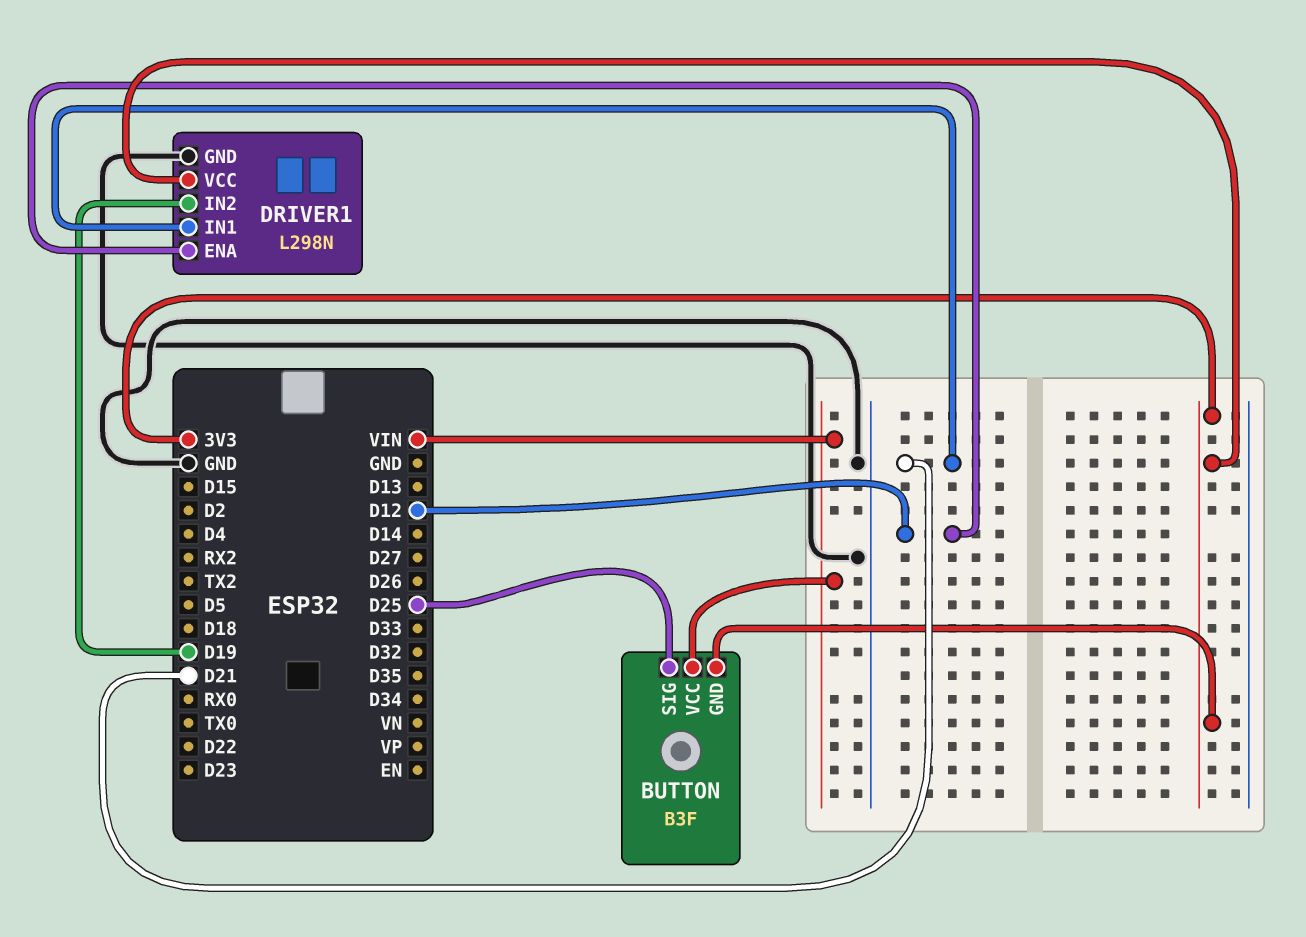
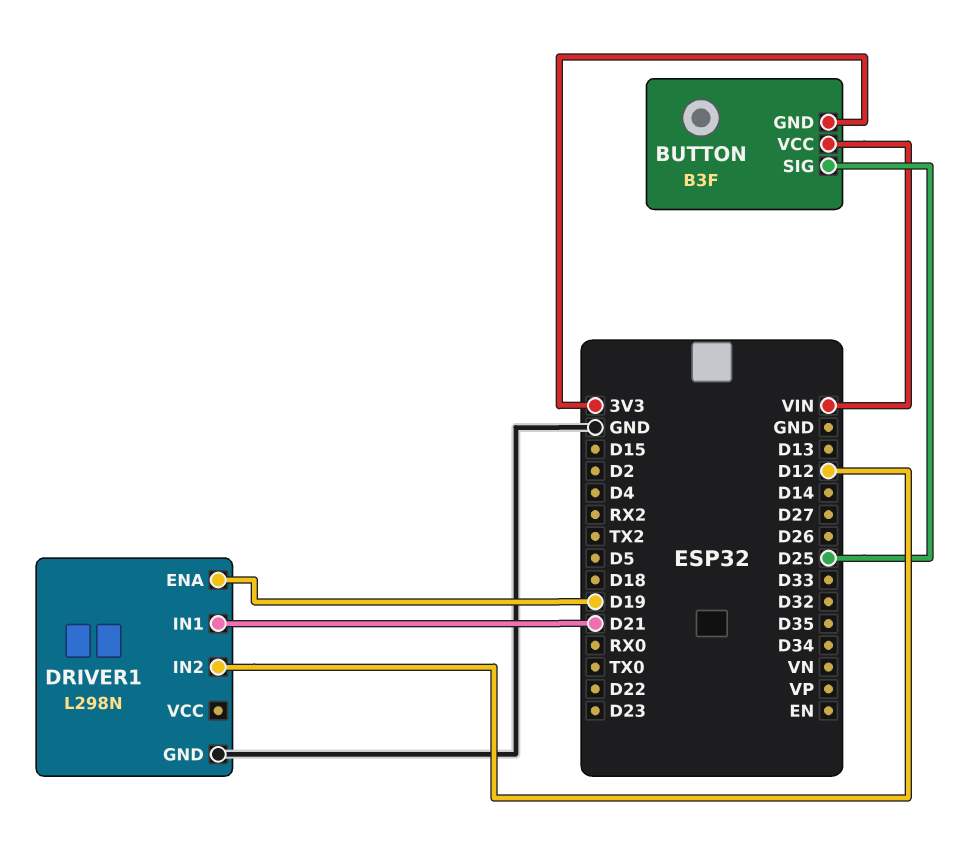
DRIVER1 pin ENA: D12 -> D19
DRIVER1 pin IN2: D19 -> D12
DRIVER1 pin VCC: 3V3 -> none

